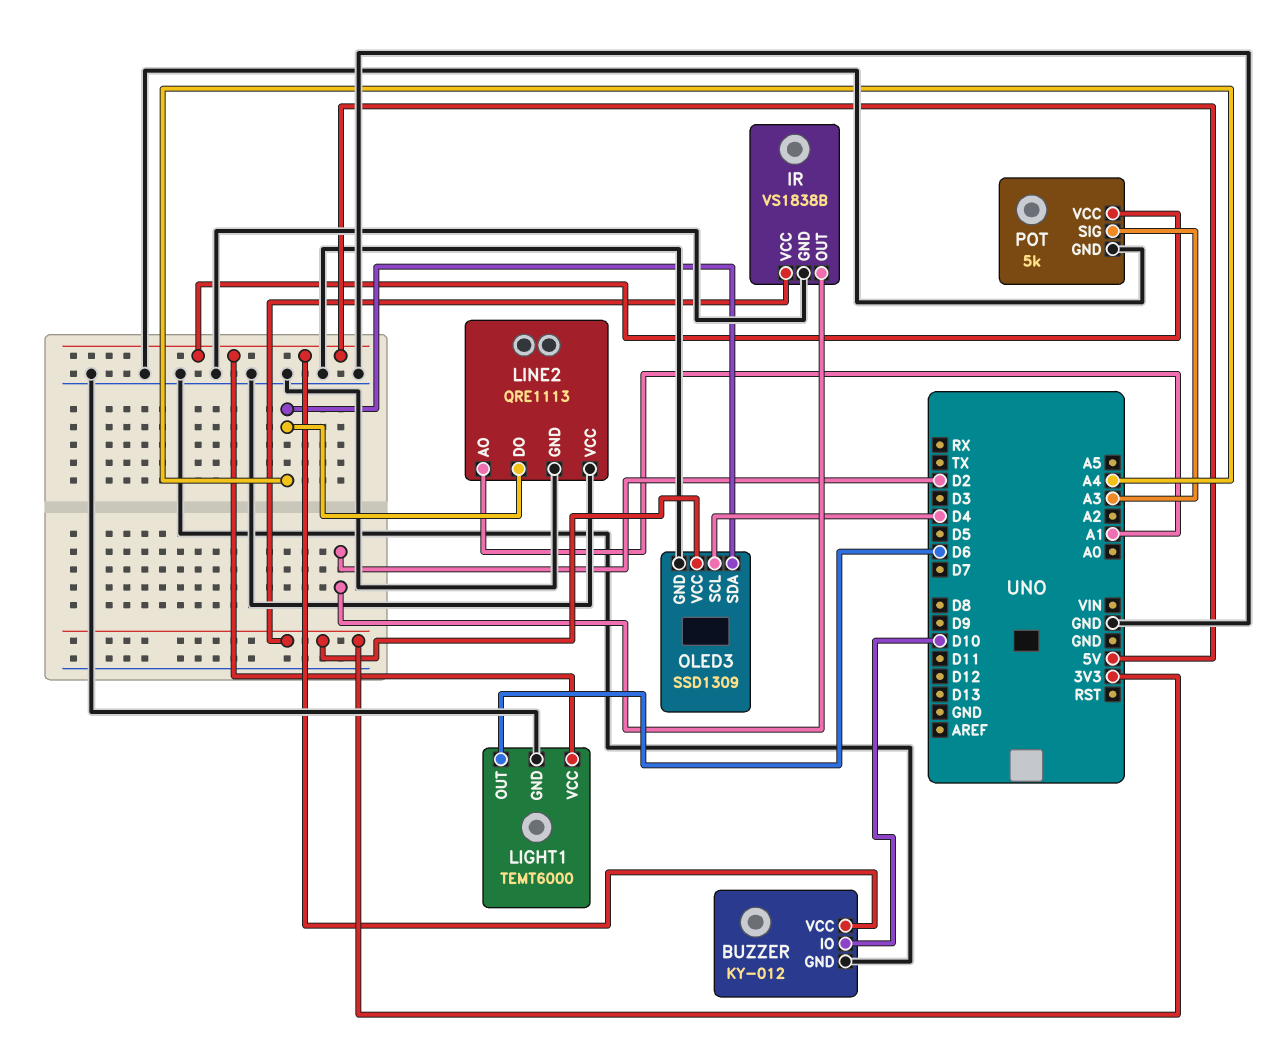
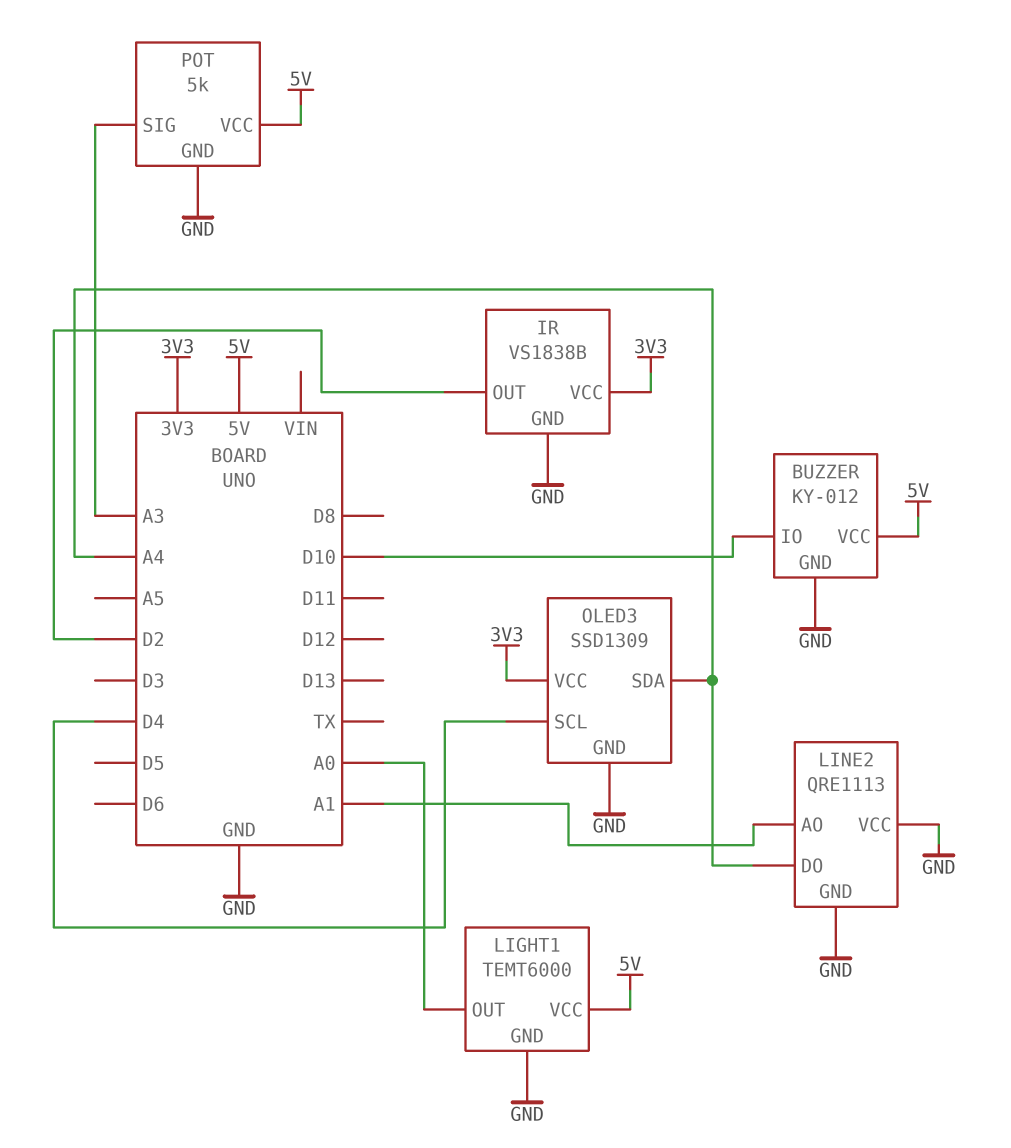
LIGHT1 pin OUT: D6 -> A0

